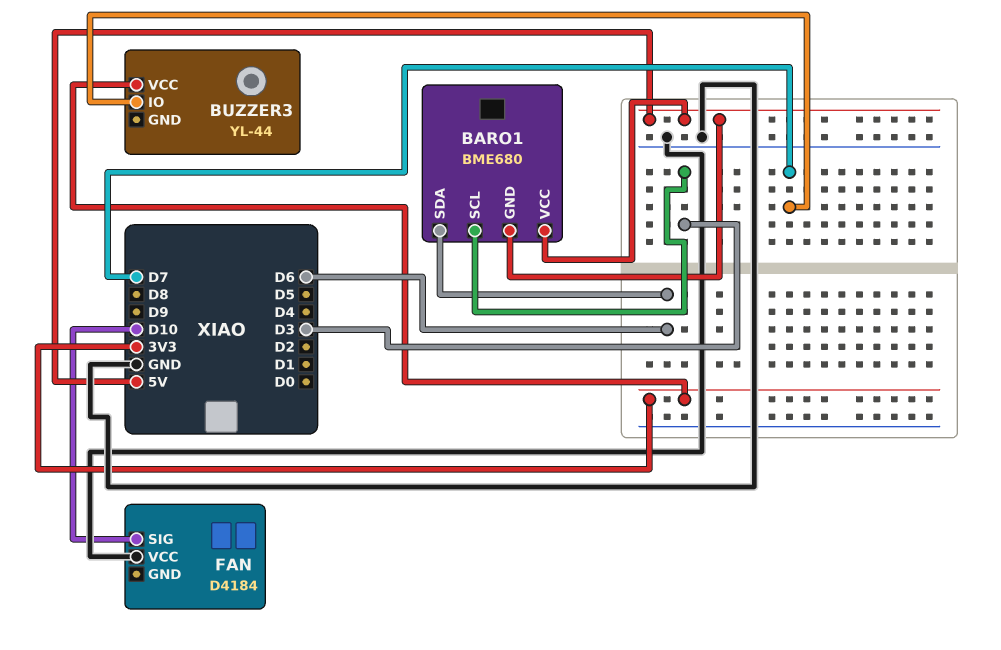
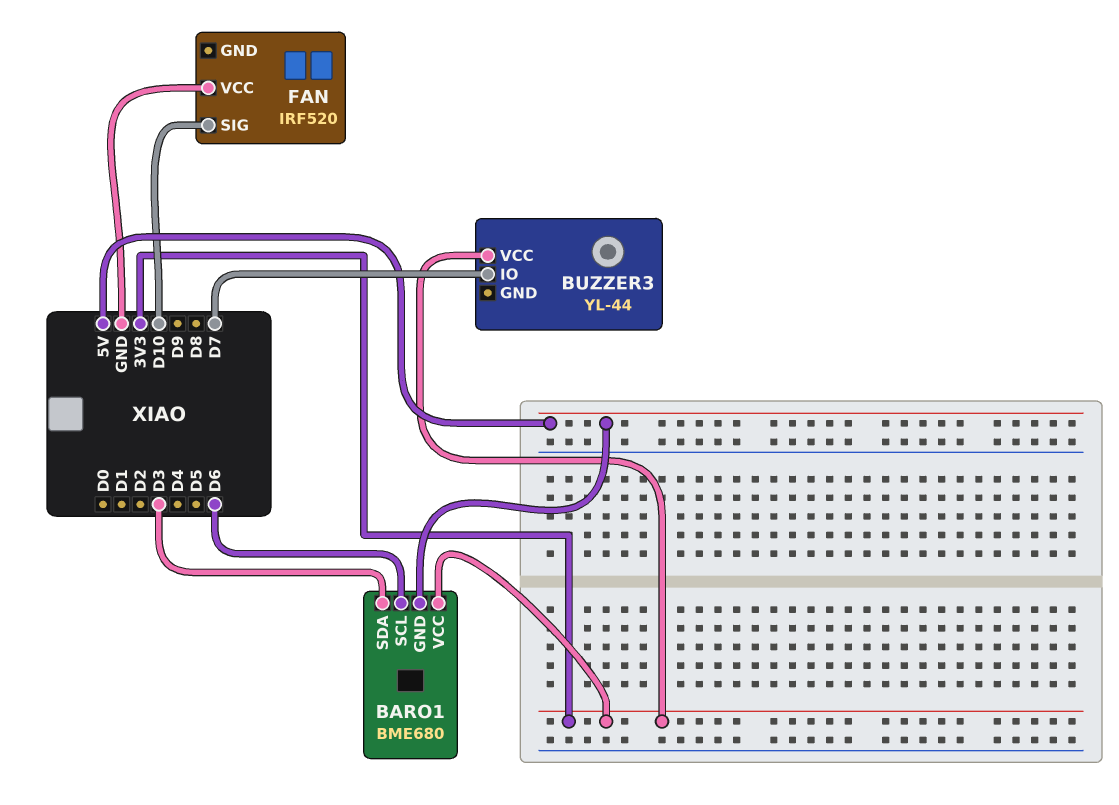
BARO1 pin SCL: D3 -> D6
BARO1 pin SDA: D6 -> D3
BARO1 pin VCC: 5V -> 3V3
FAN: D4184 -> IRF520

